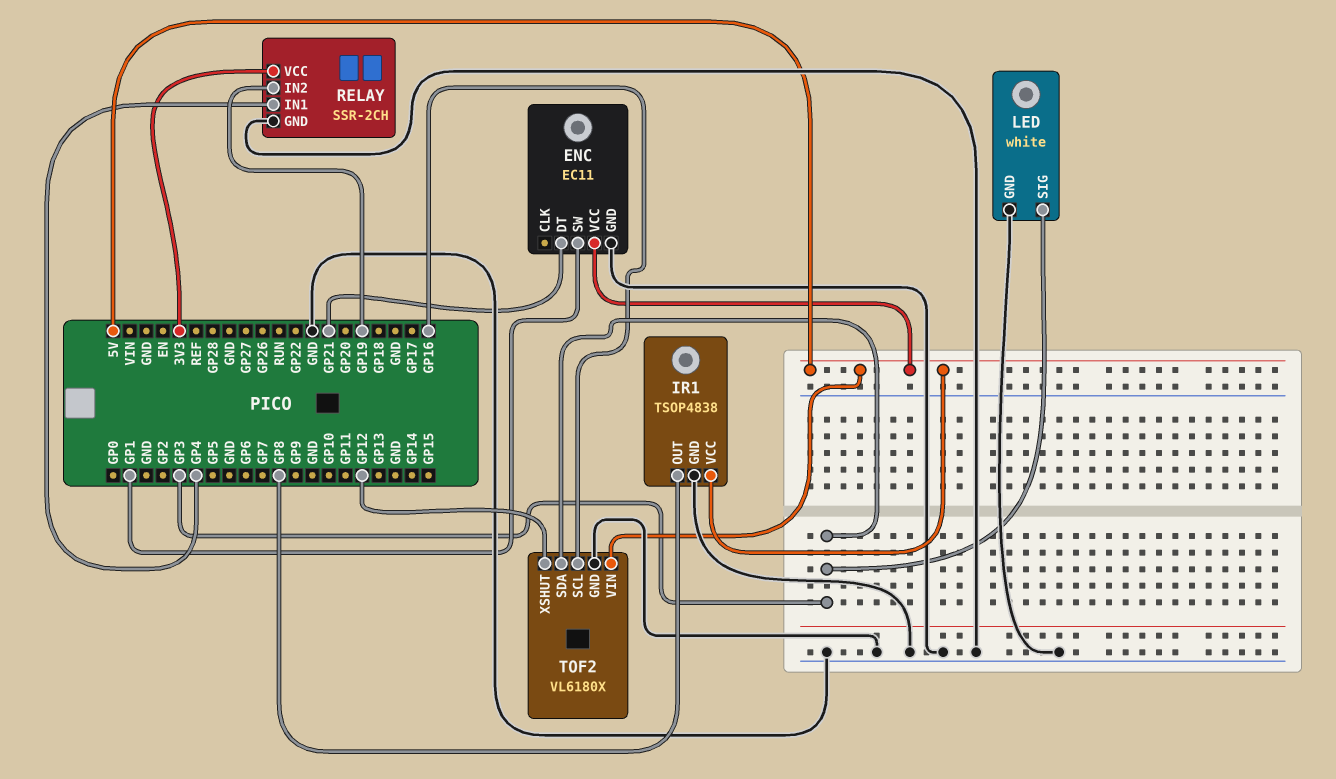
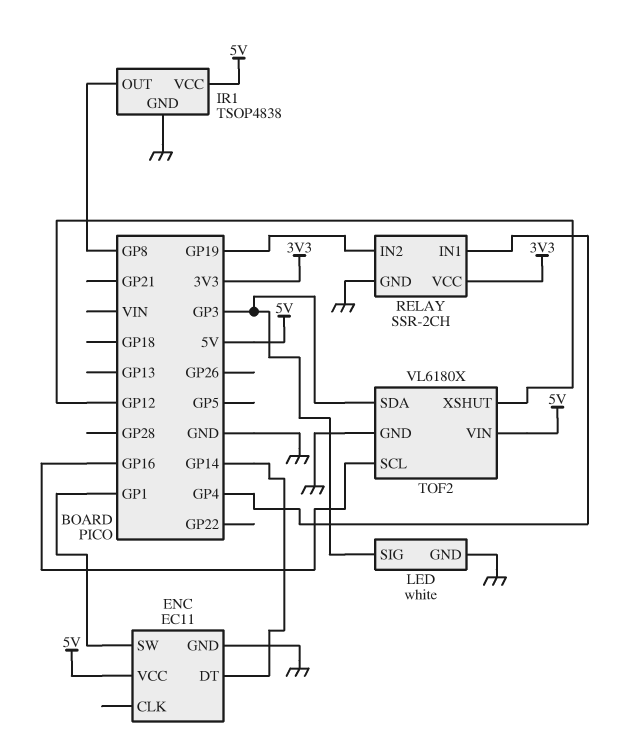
ENC pin DT: GP21 -> GP14

